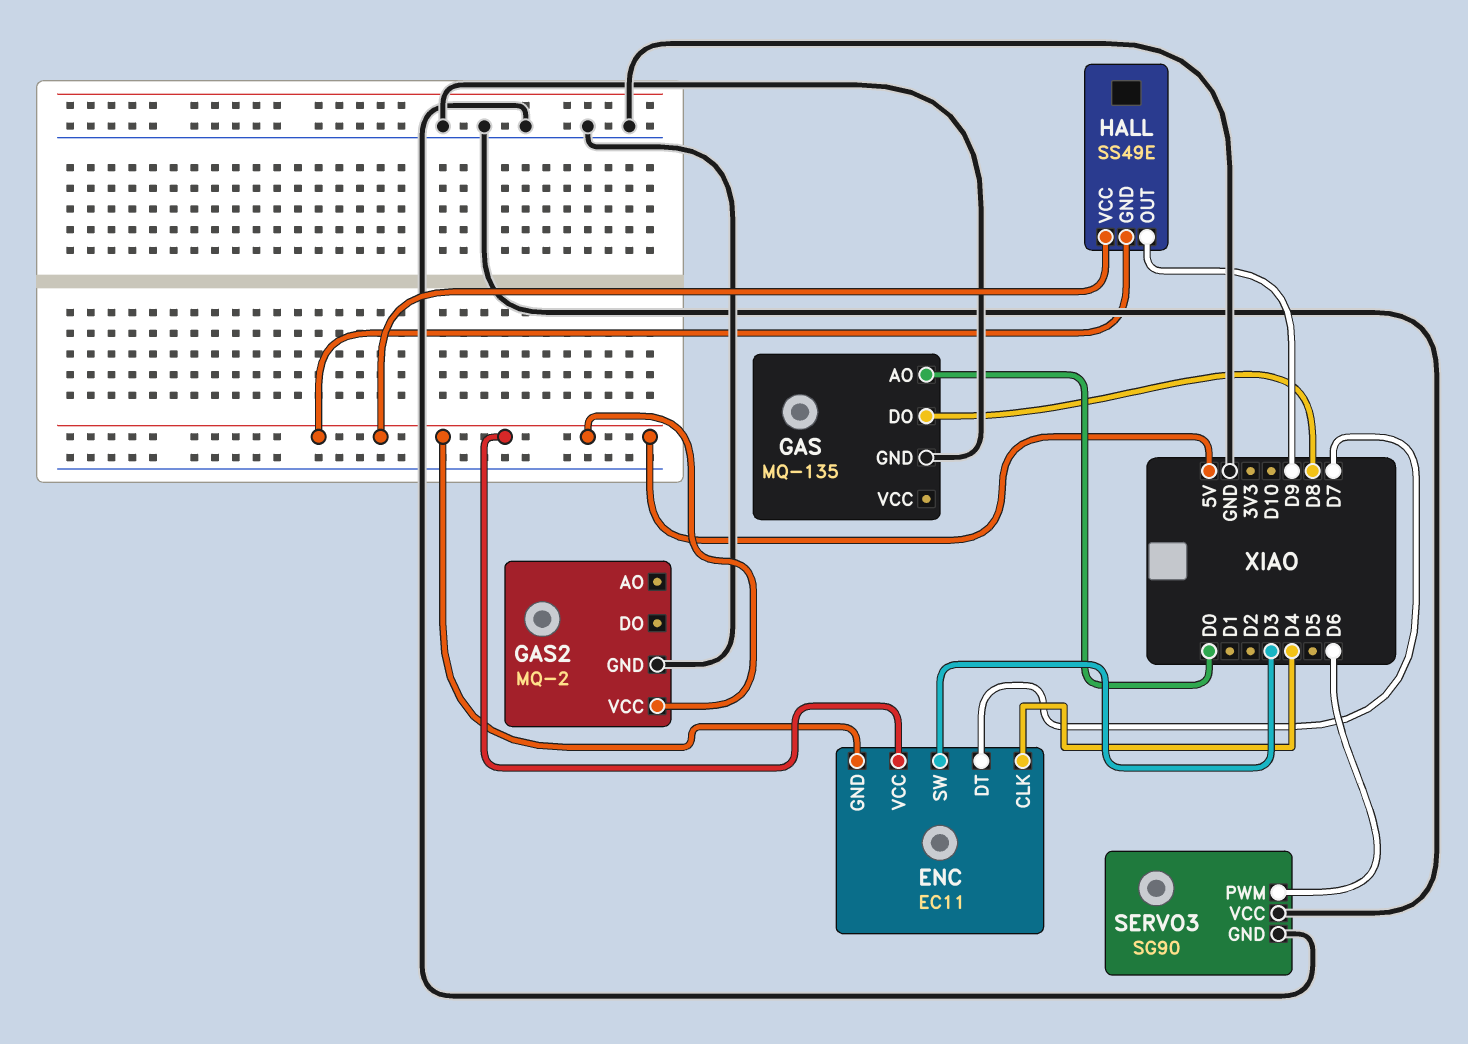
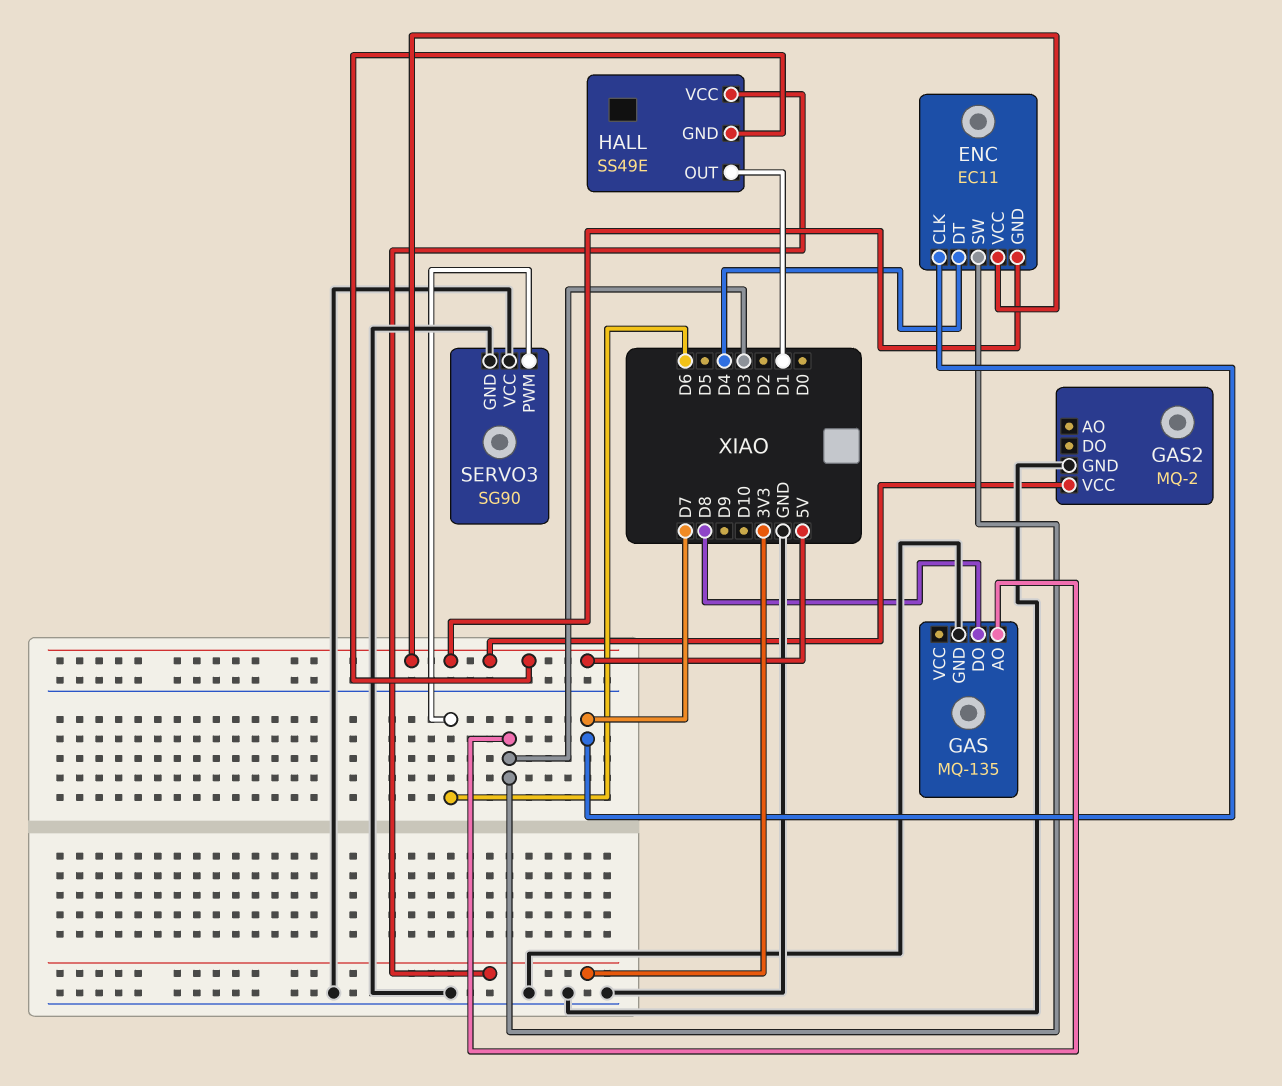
ENC pin CLK: D4 -> D7
ENC pin DT: D7 -> D4
GAS pin AO: D0 -> D3
HALL pin OUT: D9 -> D1
HALL pin VCC: 5V -> 3V3

